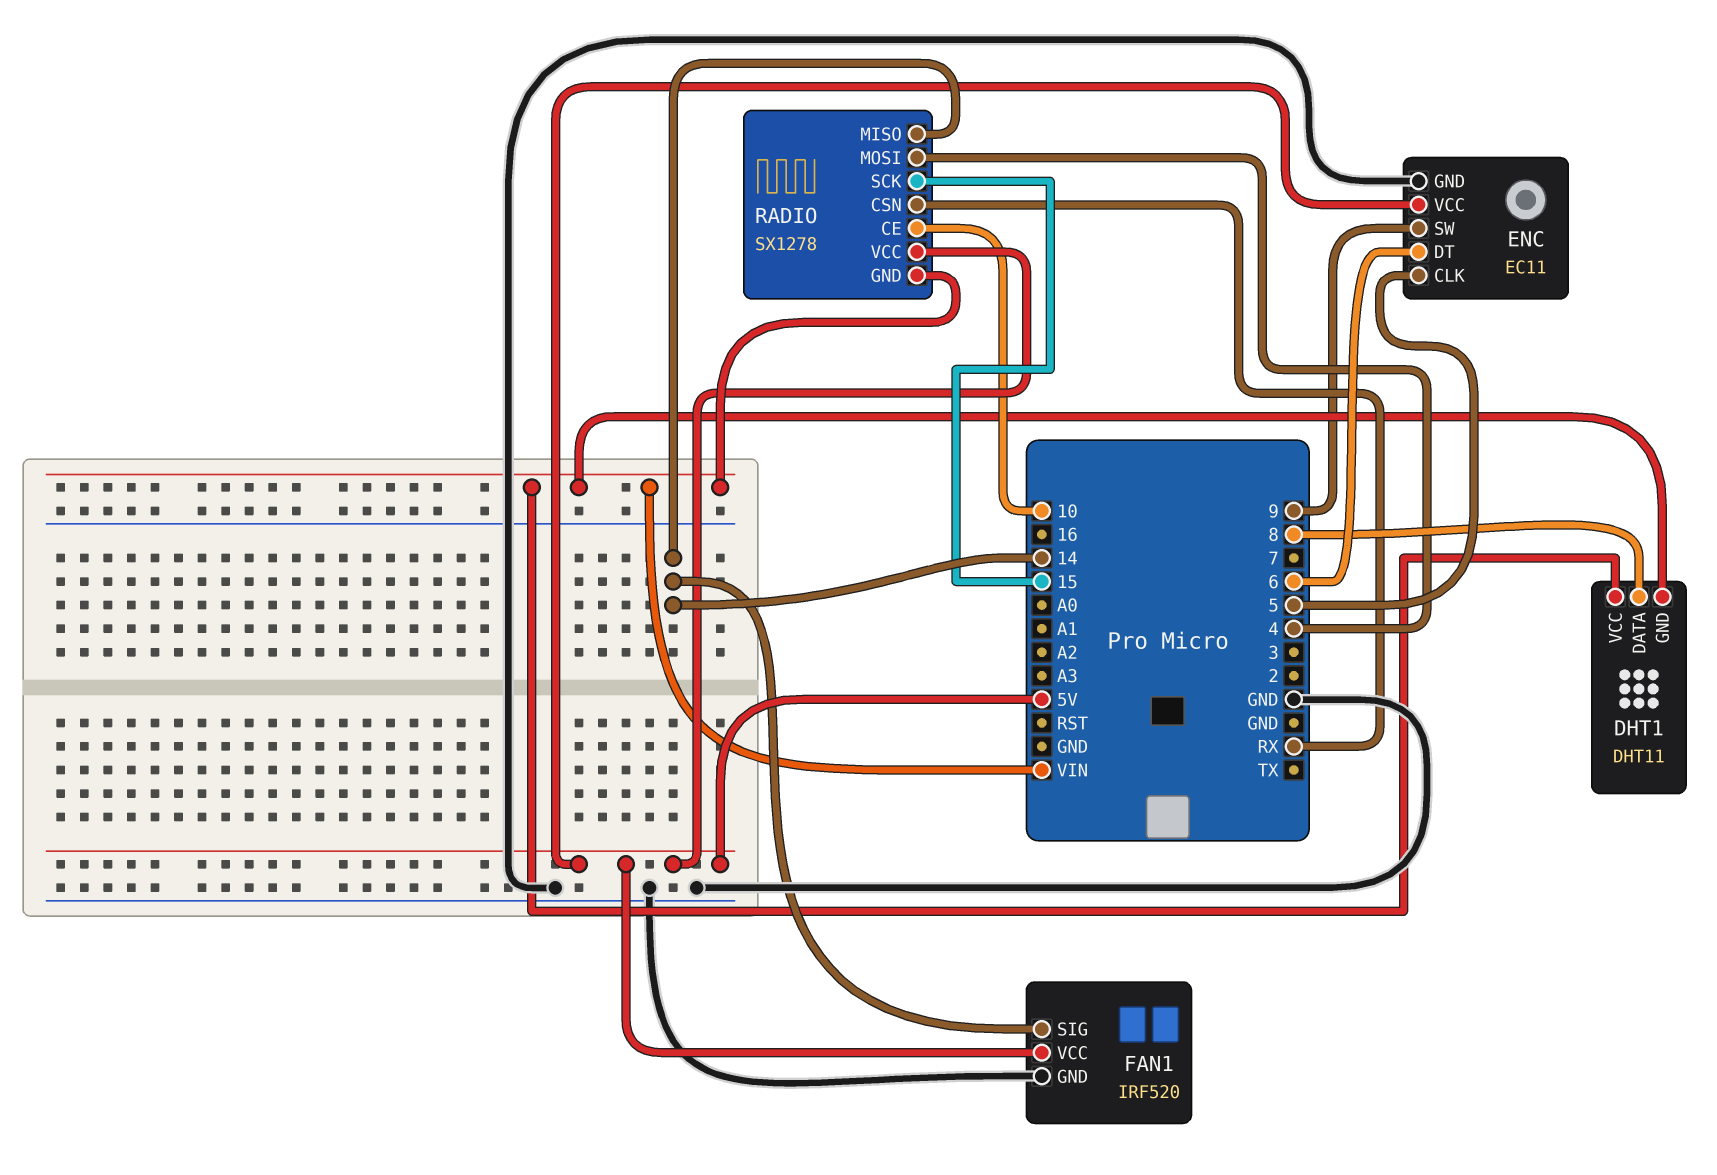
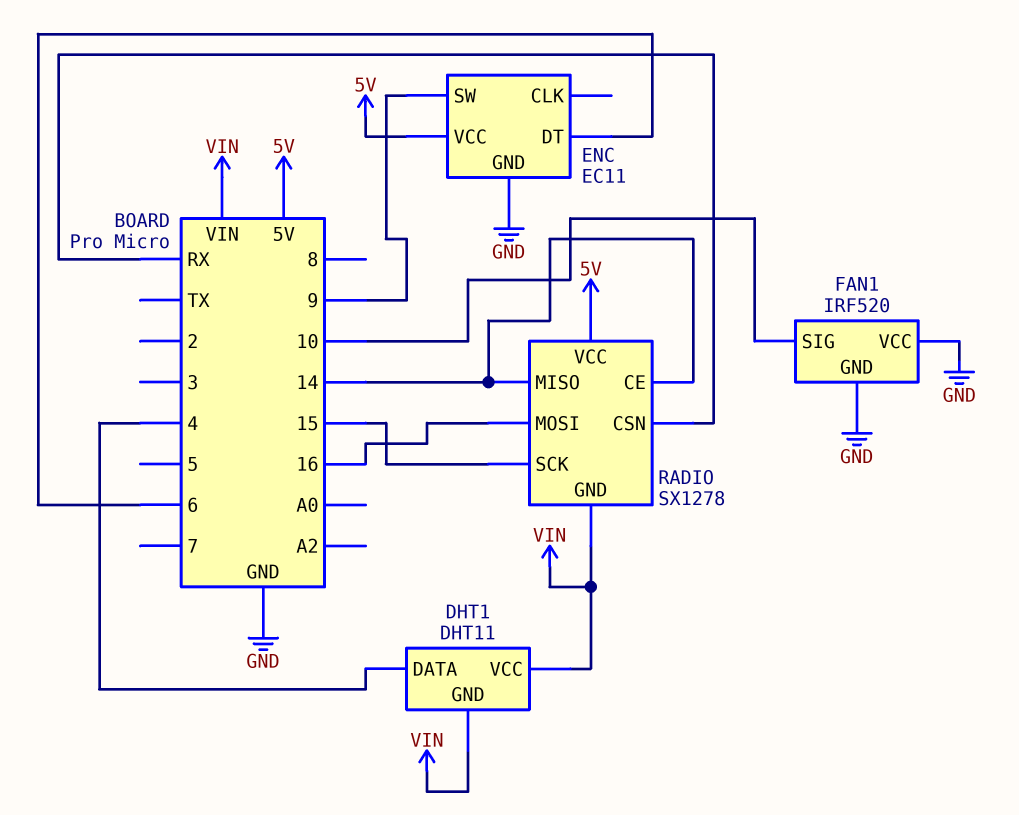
DHT1 pin DATA: 8 -> 4
ENC pin CLK: 5 -> none
FAN1 pin SIG: 14 -> 10
FAN1 pin VCC: 5V -> GND
RADIO pin CE: 10 -> 14
RADIO pin MOSI: 4 -> 16

